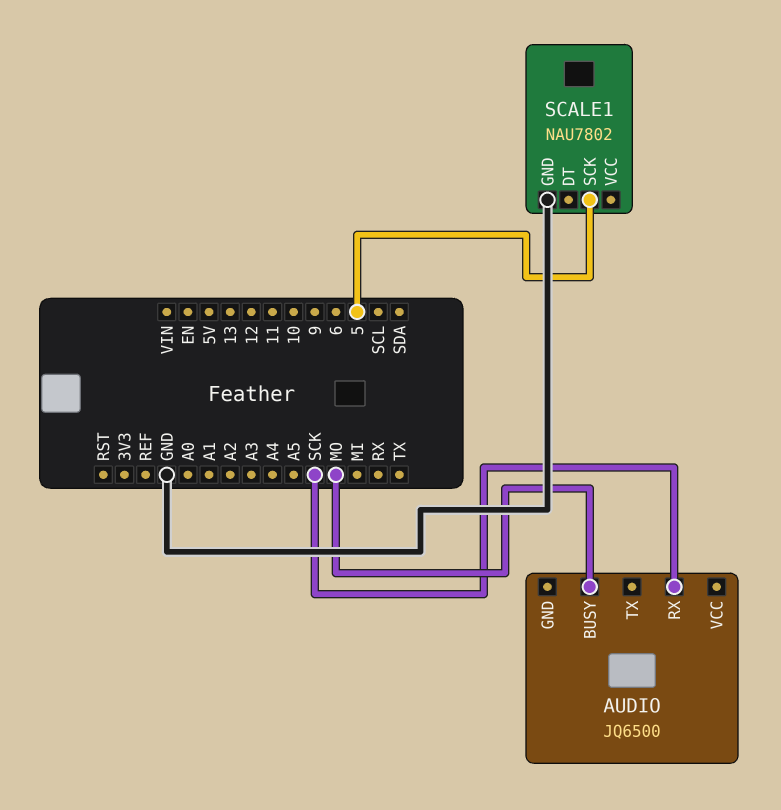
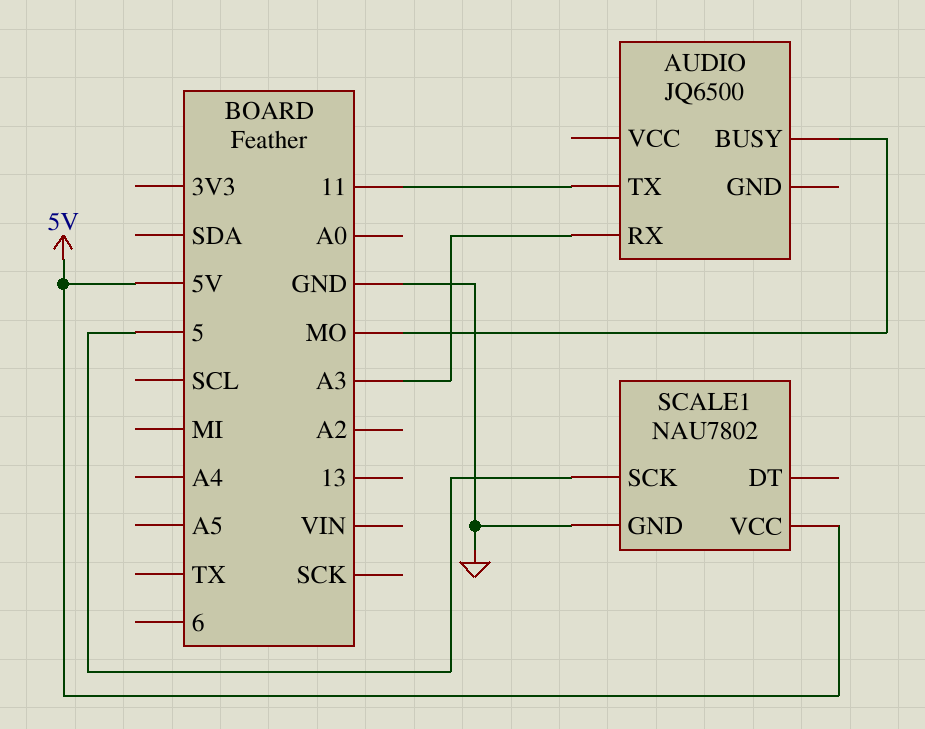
AUDIO pin RX: SCK -> A3
AUDIO pin TX: none -> 11
SCALE1 pin VCC: none -> 5V

